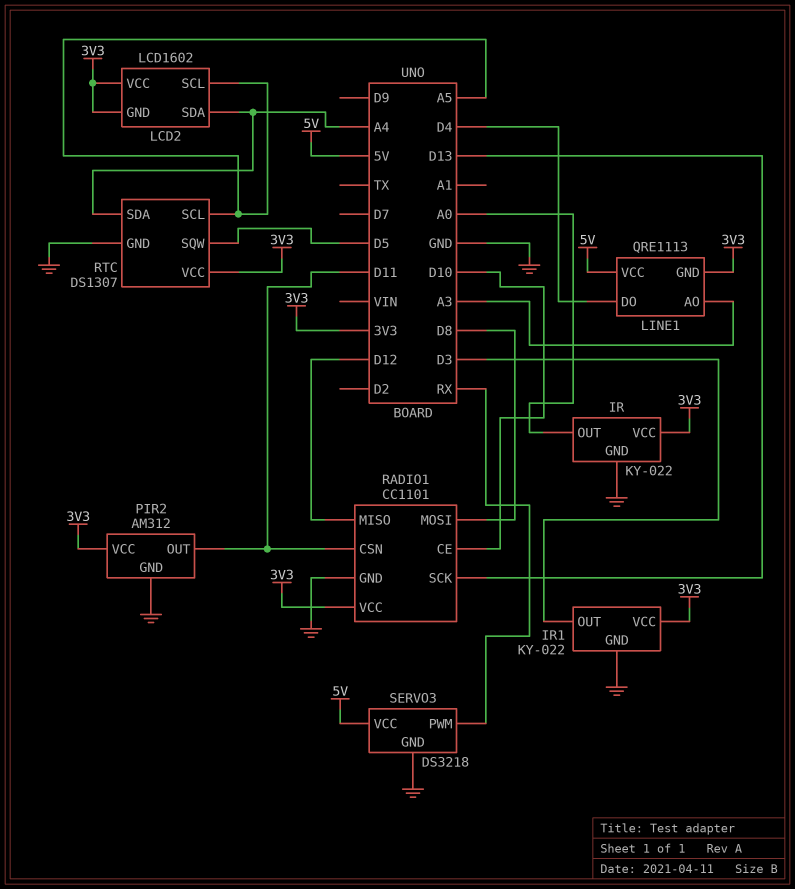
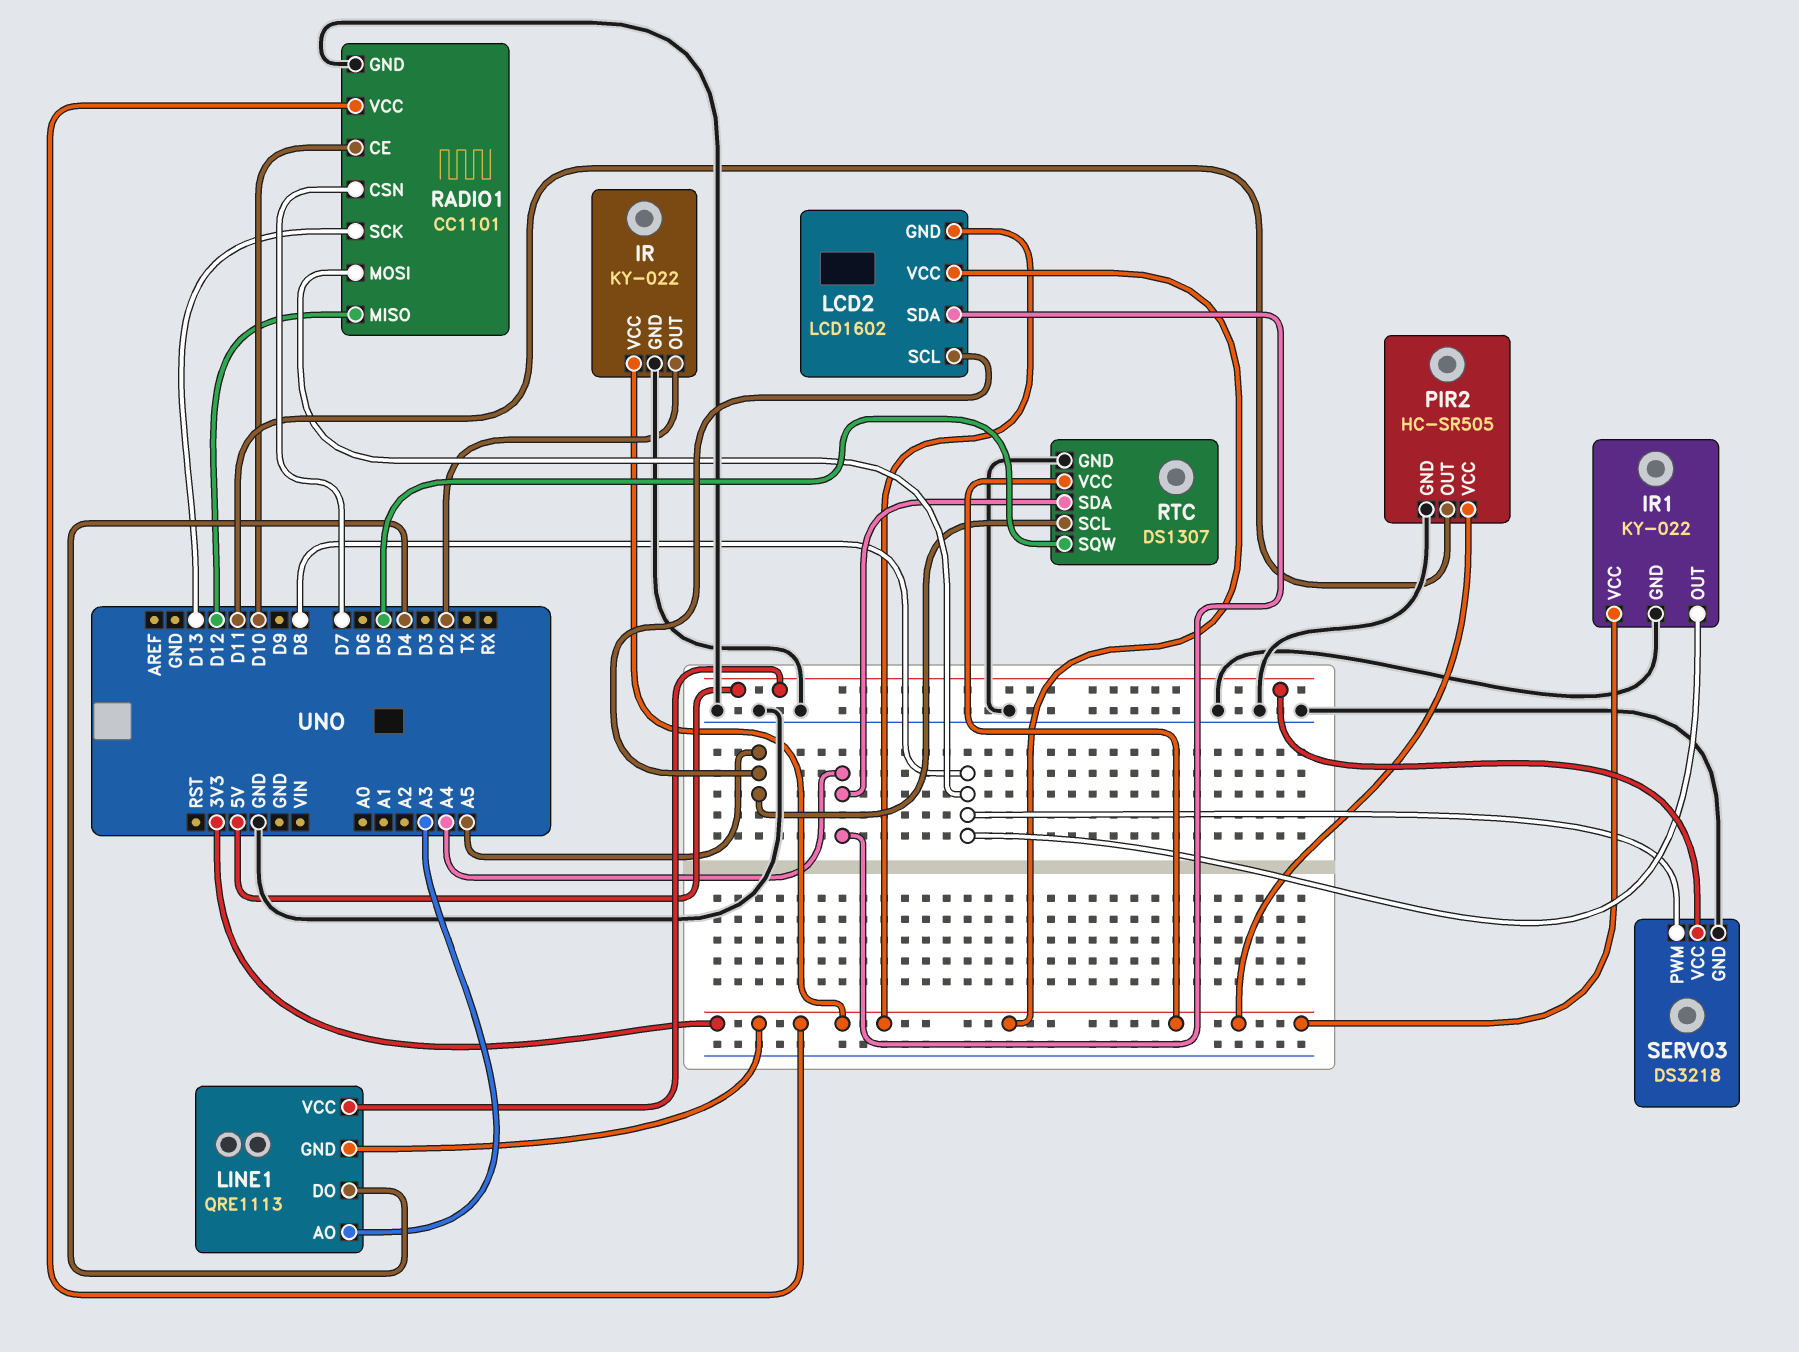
IR pin OUT: A0 -> D2
IR1 pin OUT: D3 -> D8
PIR2: AM312 -> HC-SR505
RADIO1 pin CSN: D11 -> D7
SERVO3 pin PWM: RX -> D8

